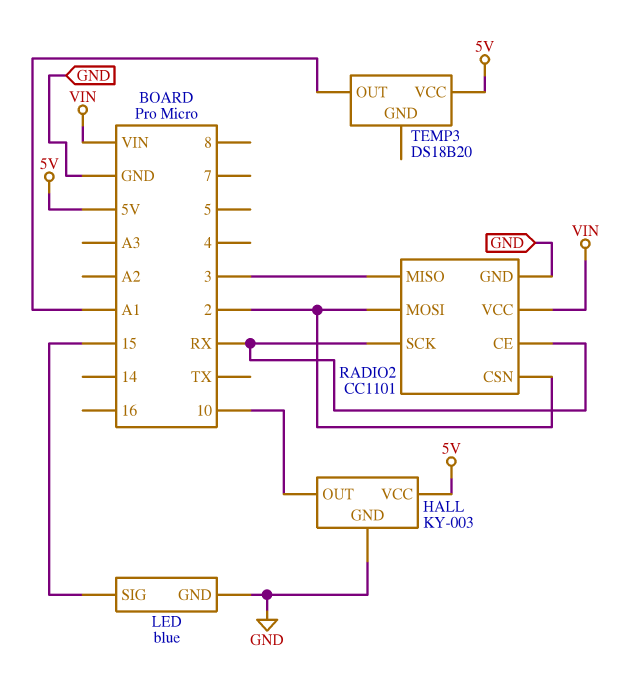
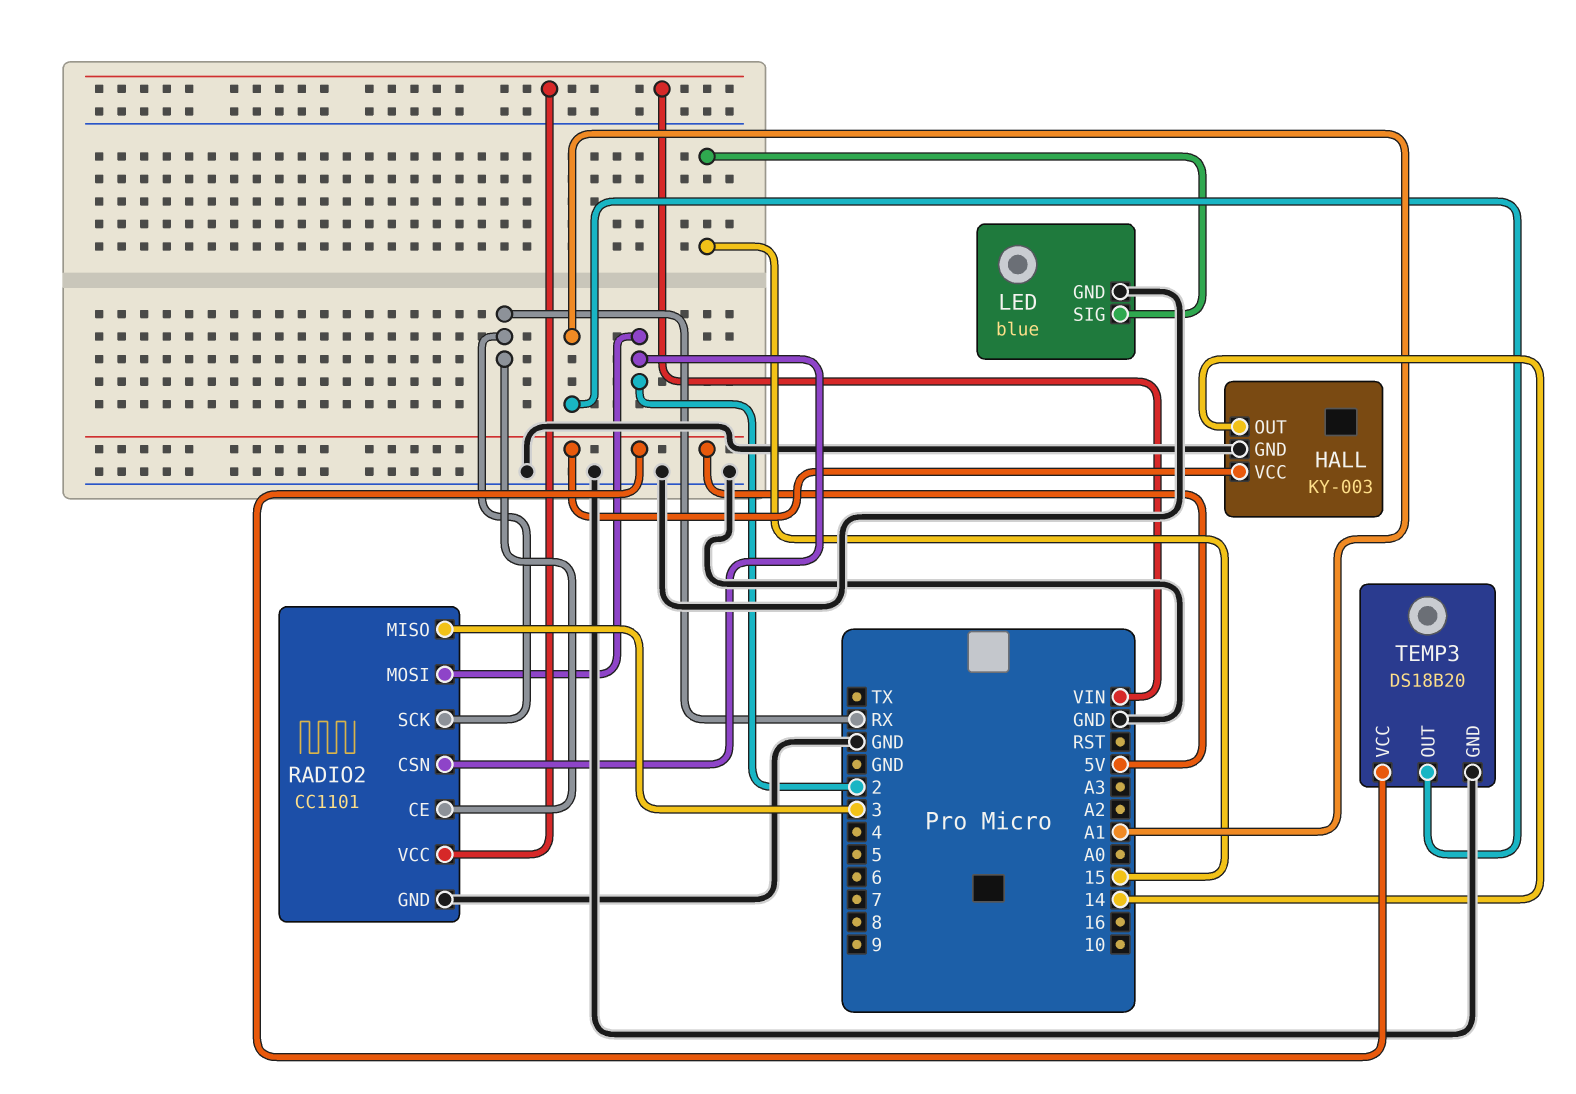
HALL pin OUT: 10 -> 14
TEMP3 pin GND: none -> GND

